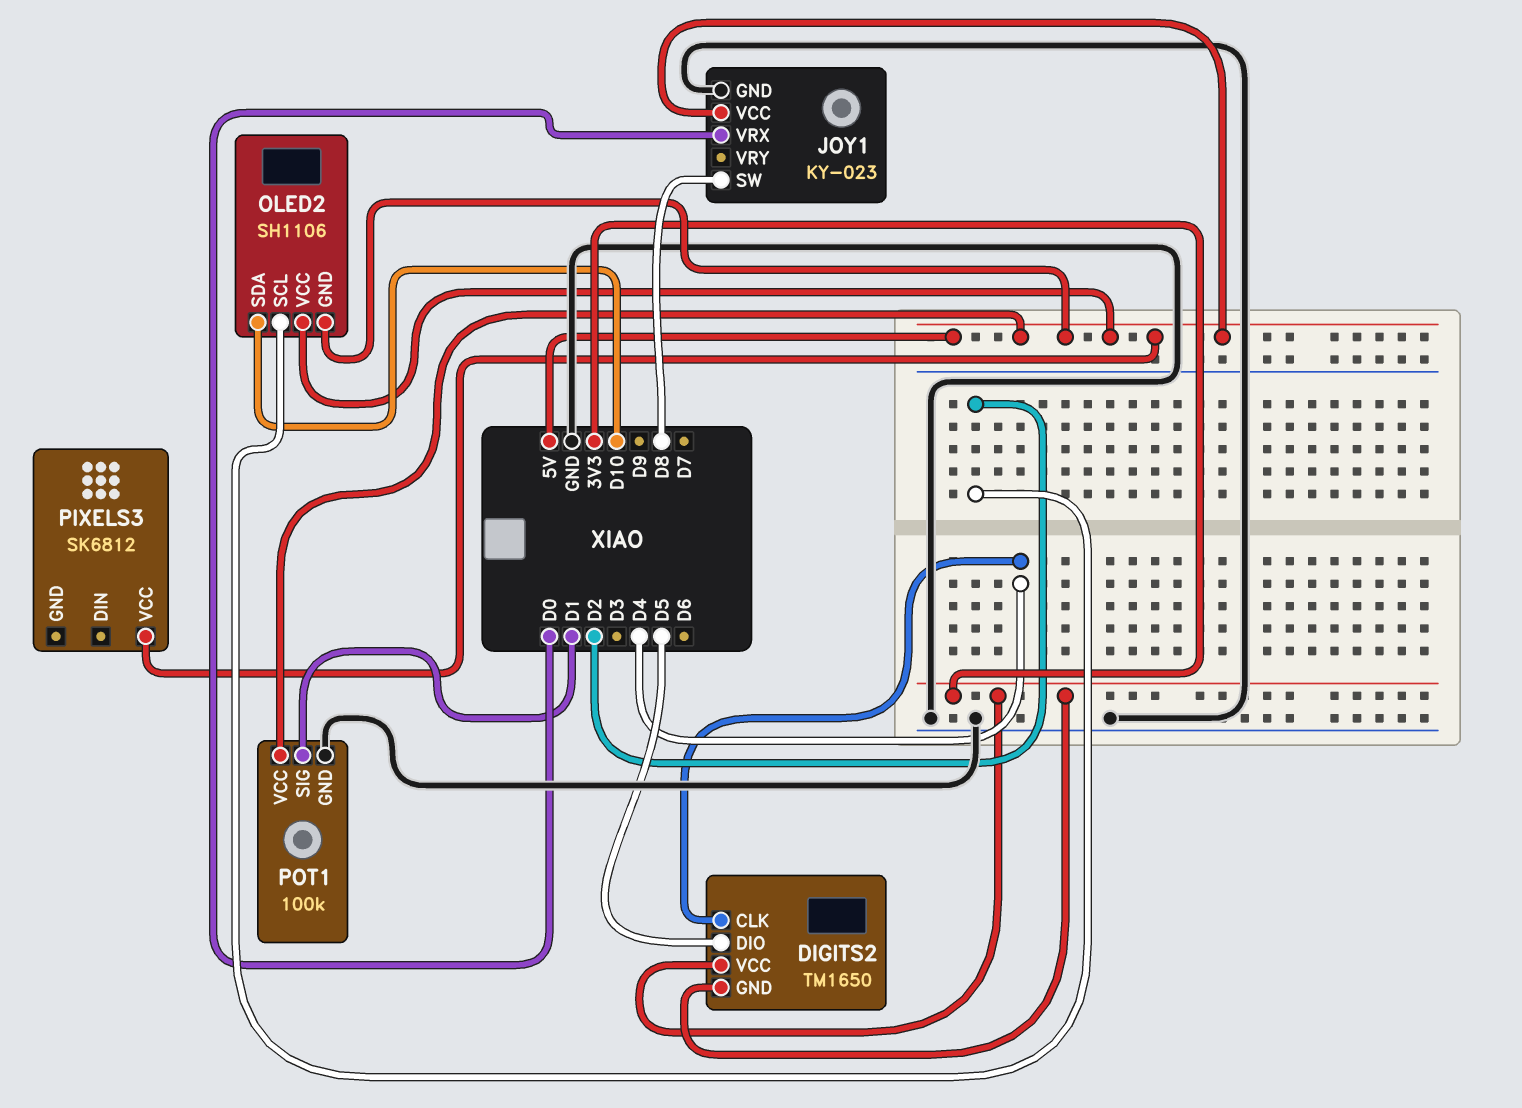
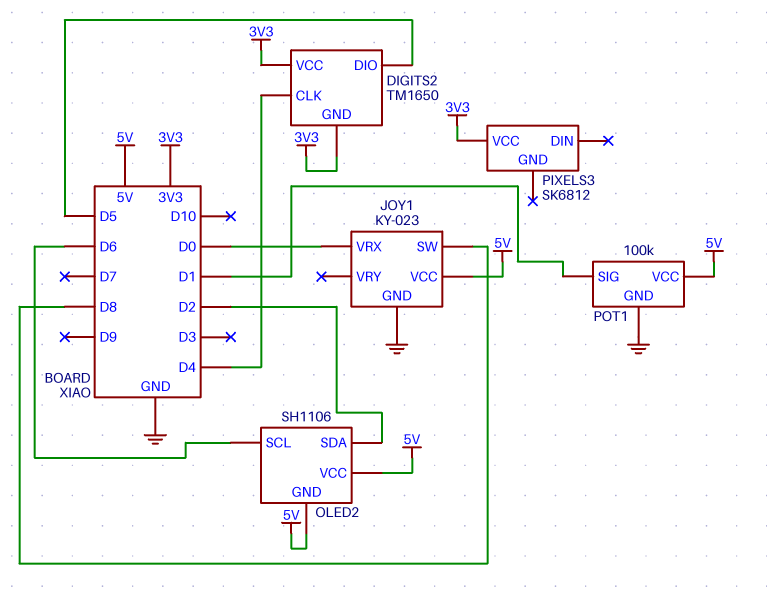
OLED2 pin SCL: D2 -> D6
OLED2 pin SDA: D10 -> D2
PIXELS3 pin VCC: 5V -> 3V3

